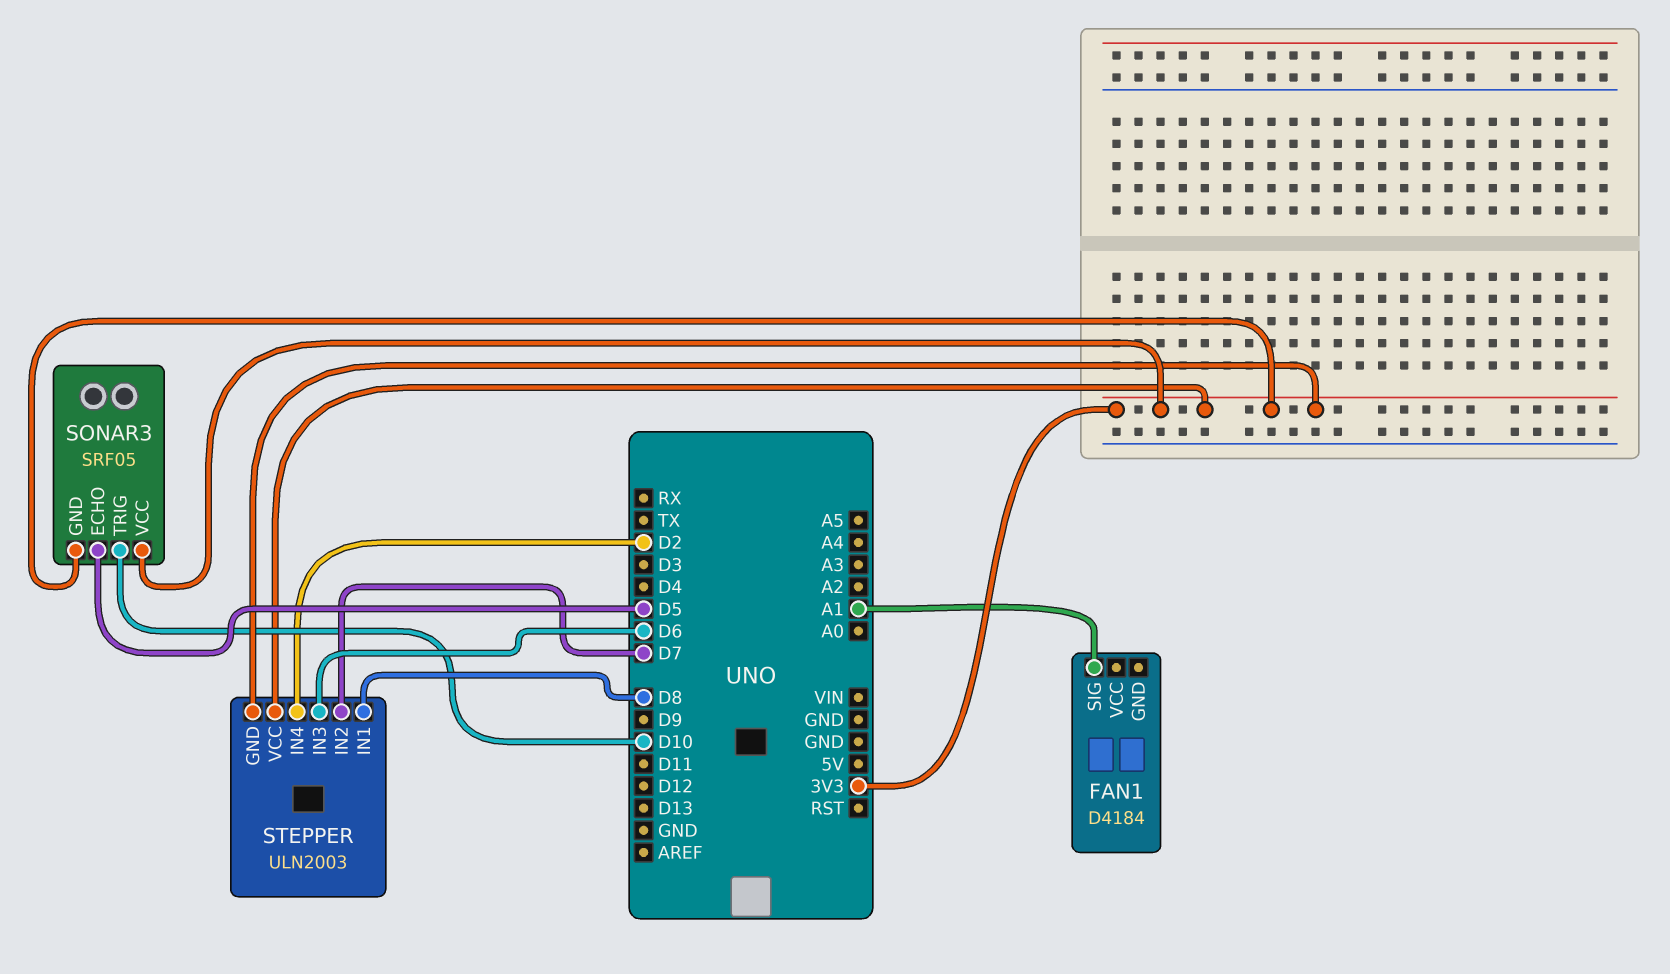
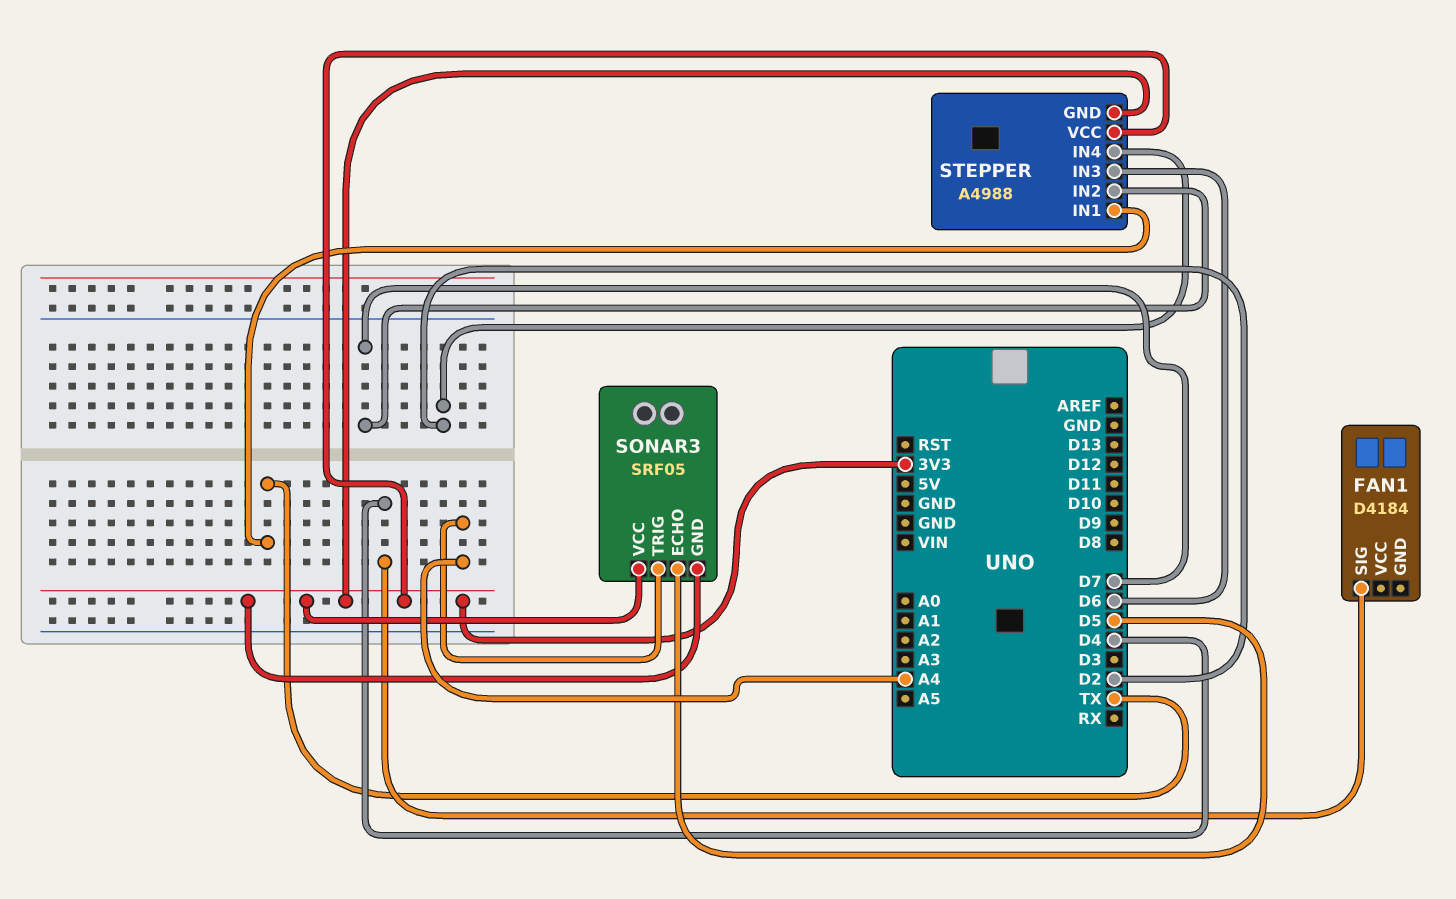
FAN1 pin SIG: A1 -> D4
SONAR3 pin TRIG: D10 -> A4
STEPPER: ULN2003 -> A4988
STEPPER pin IN1: D8 -> TX

